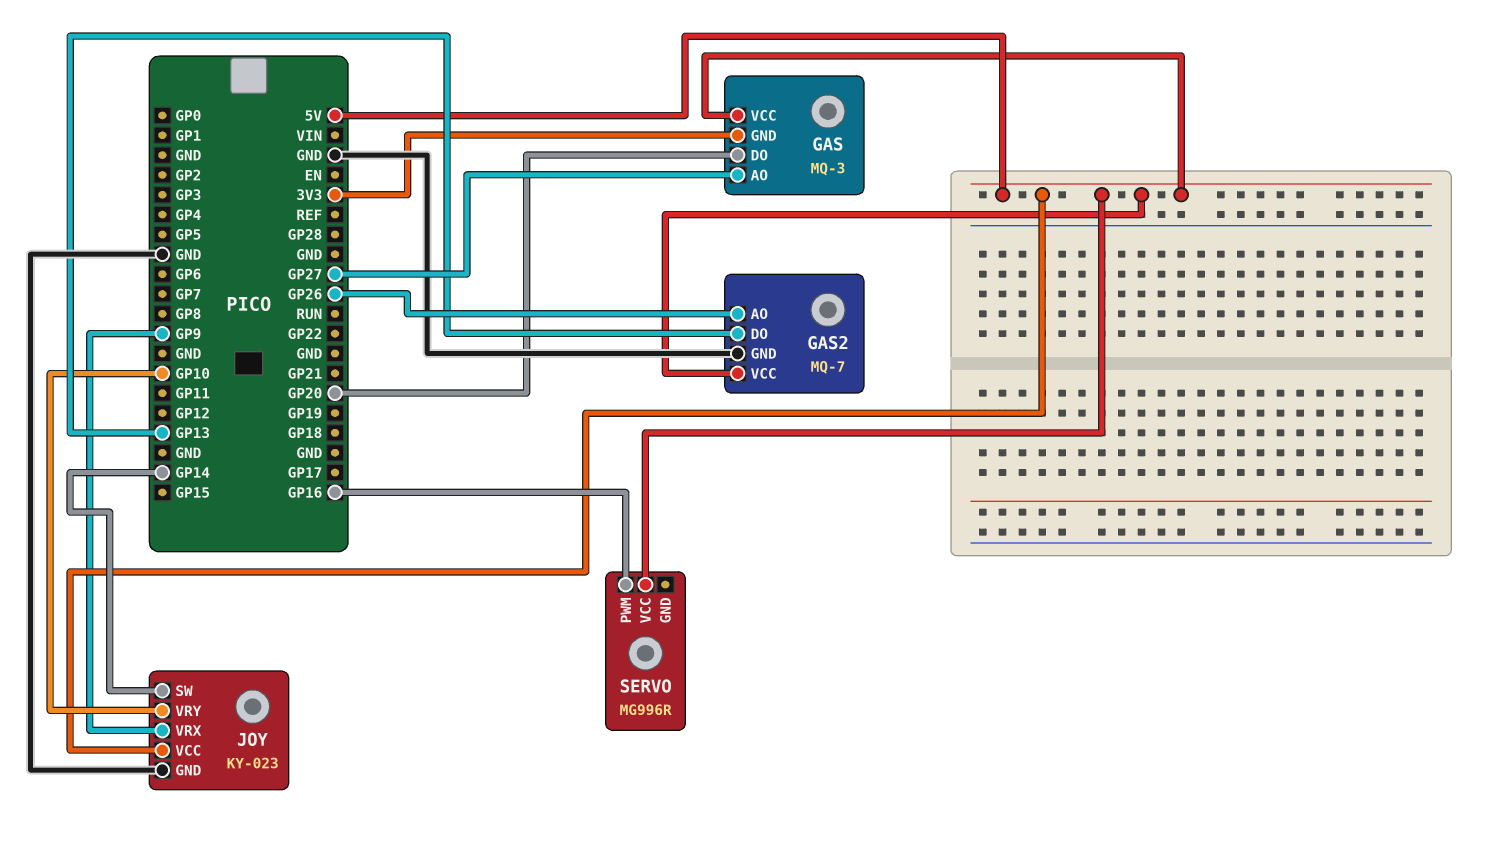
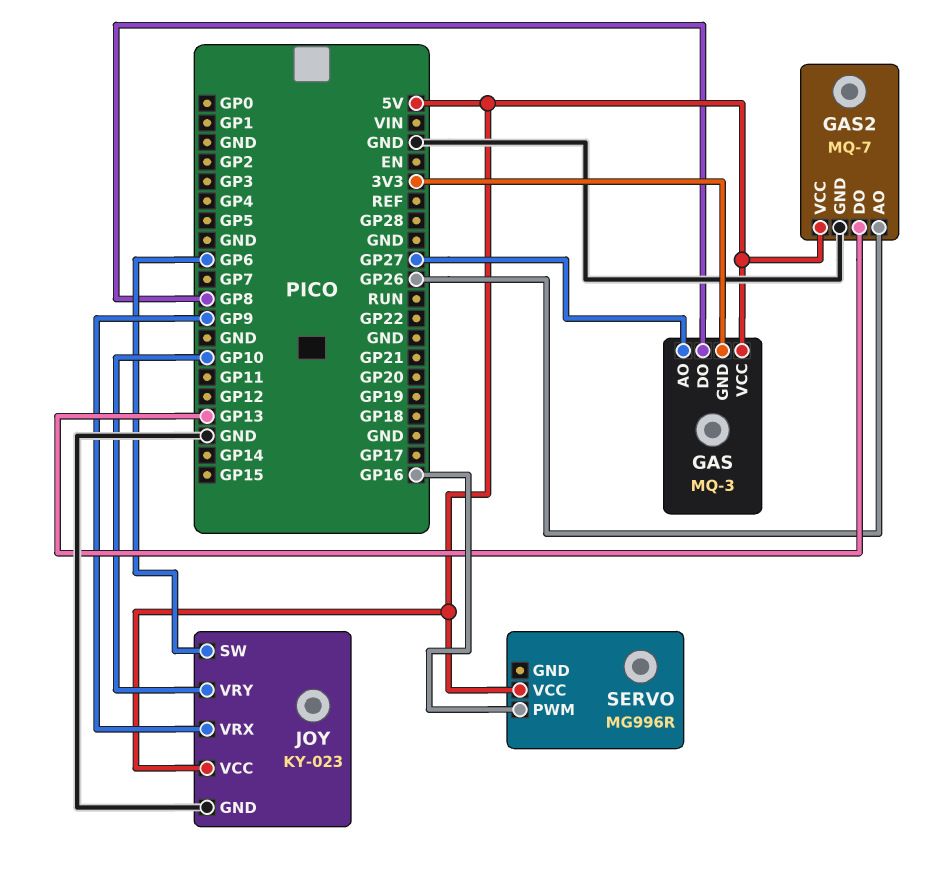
GAS pin DO: GP20 -> GP8
JOY pin SW: GP14 -> GP6

